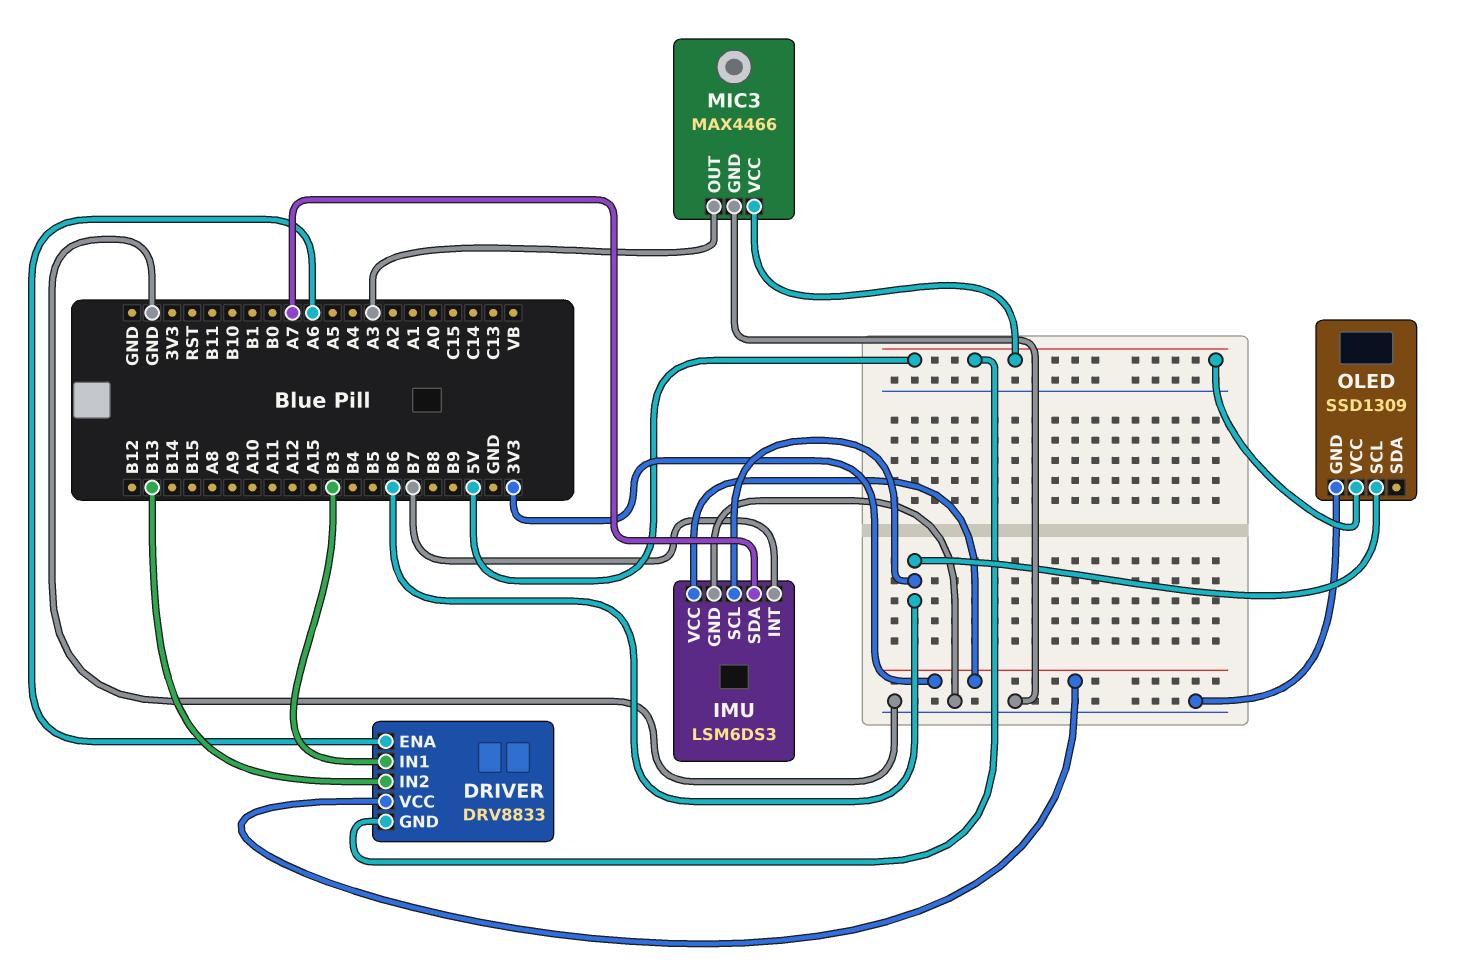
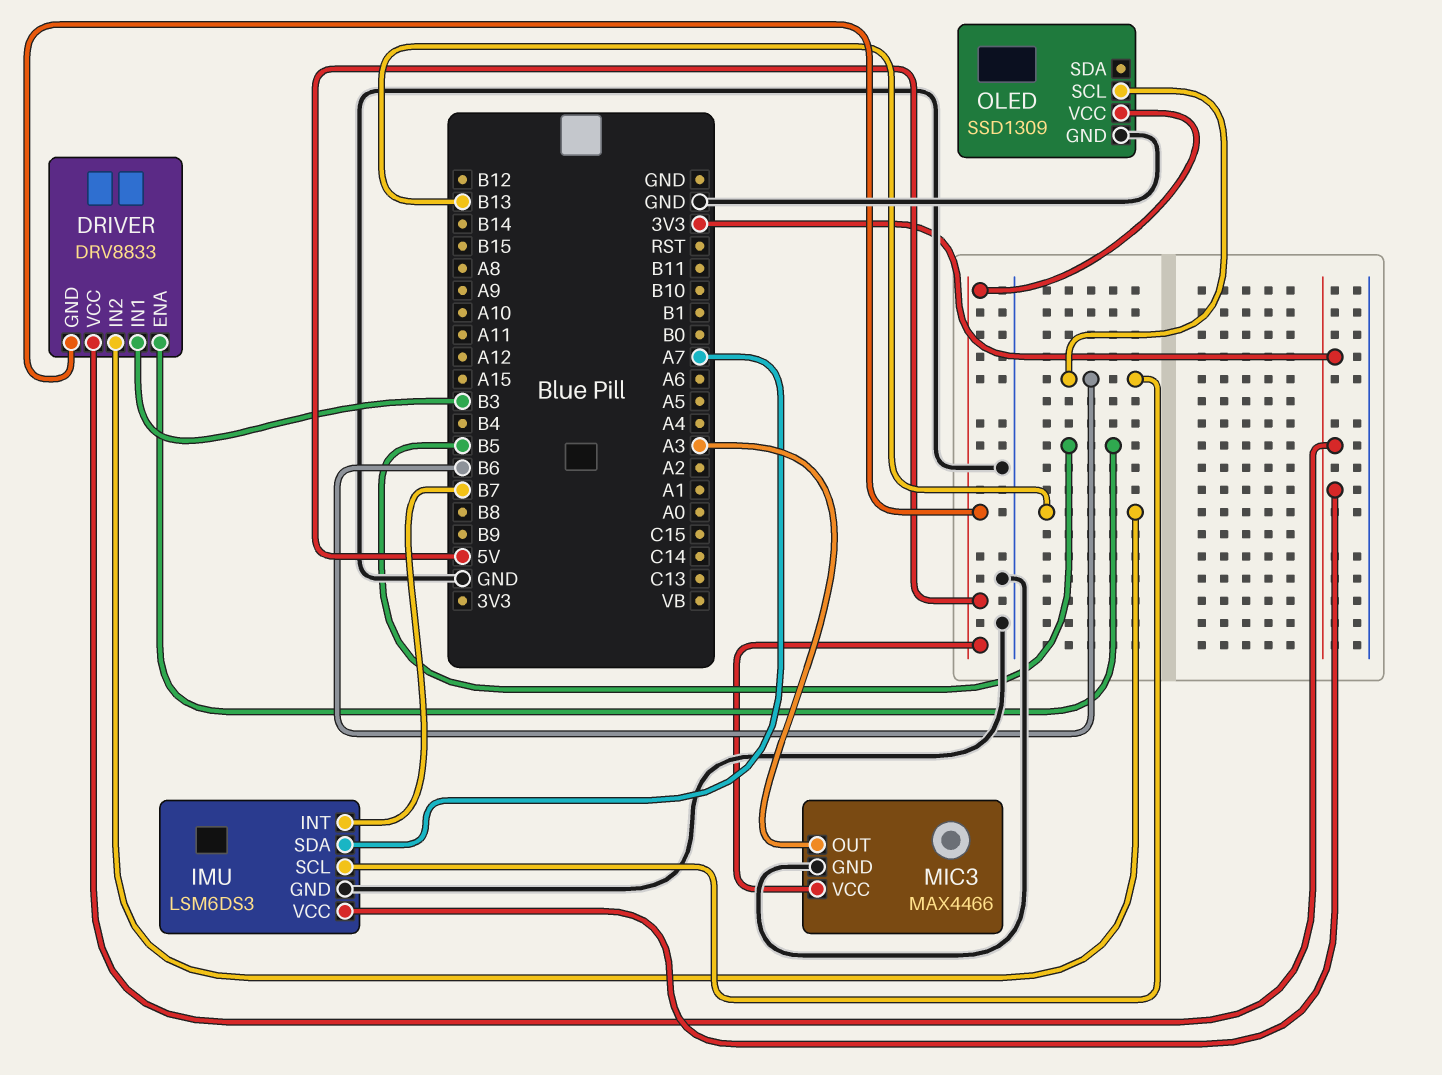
DRIVER pin ENA: A6 -> B5

